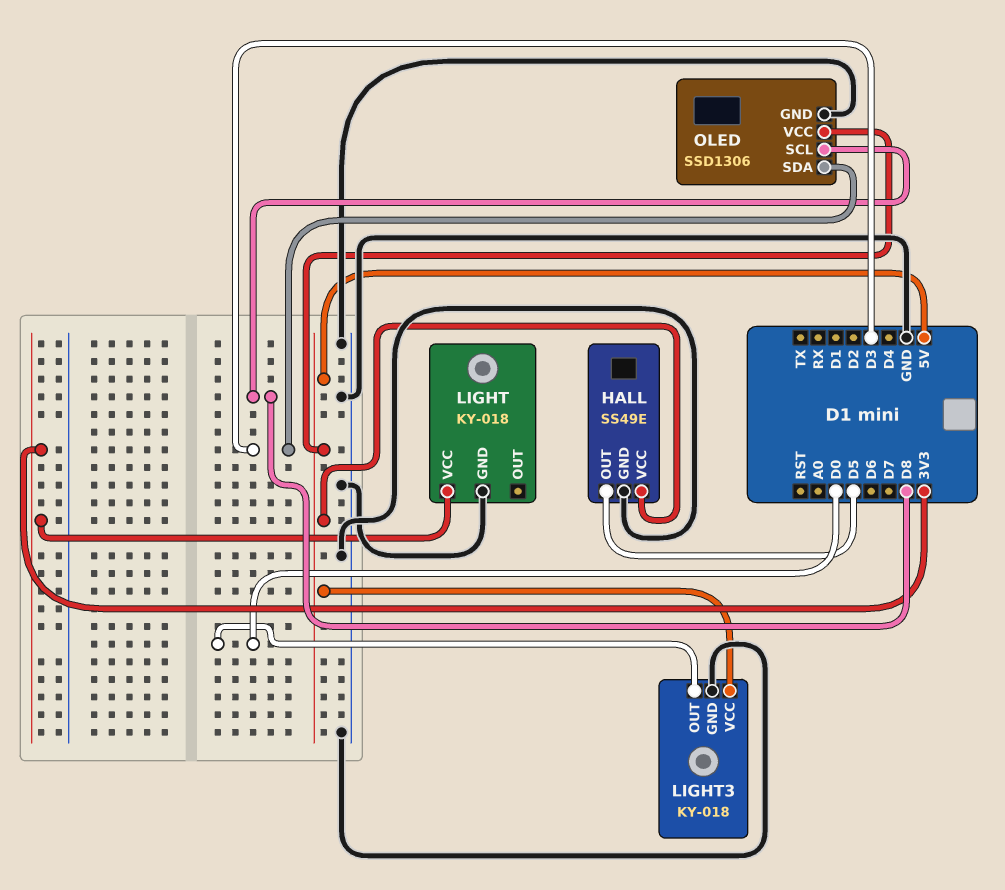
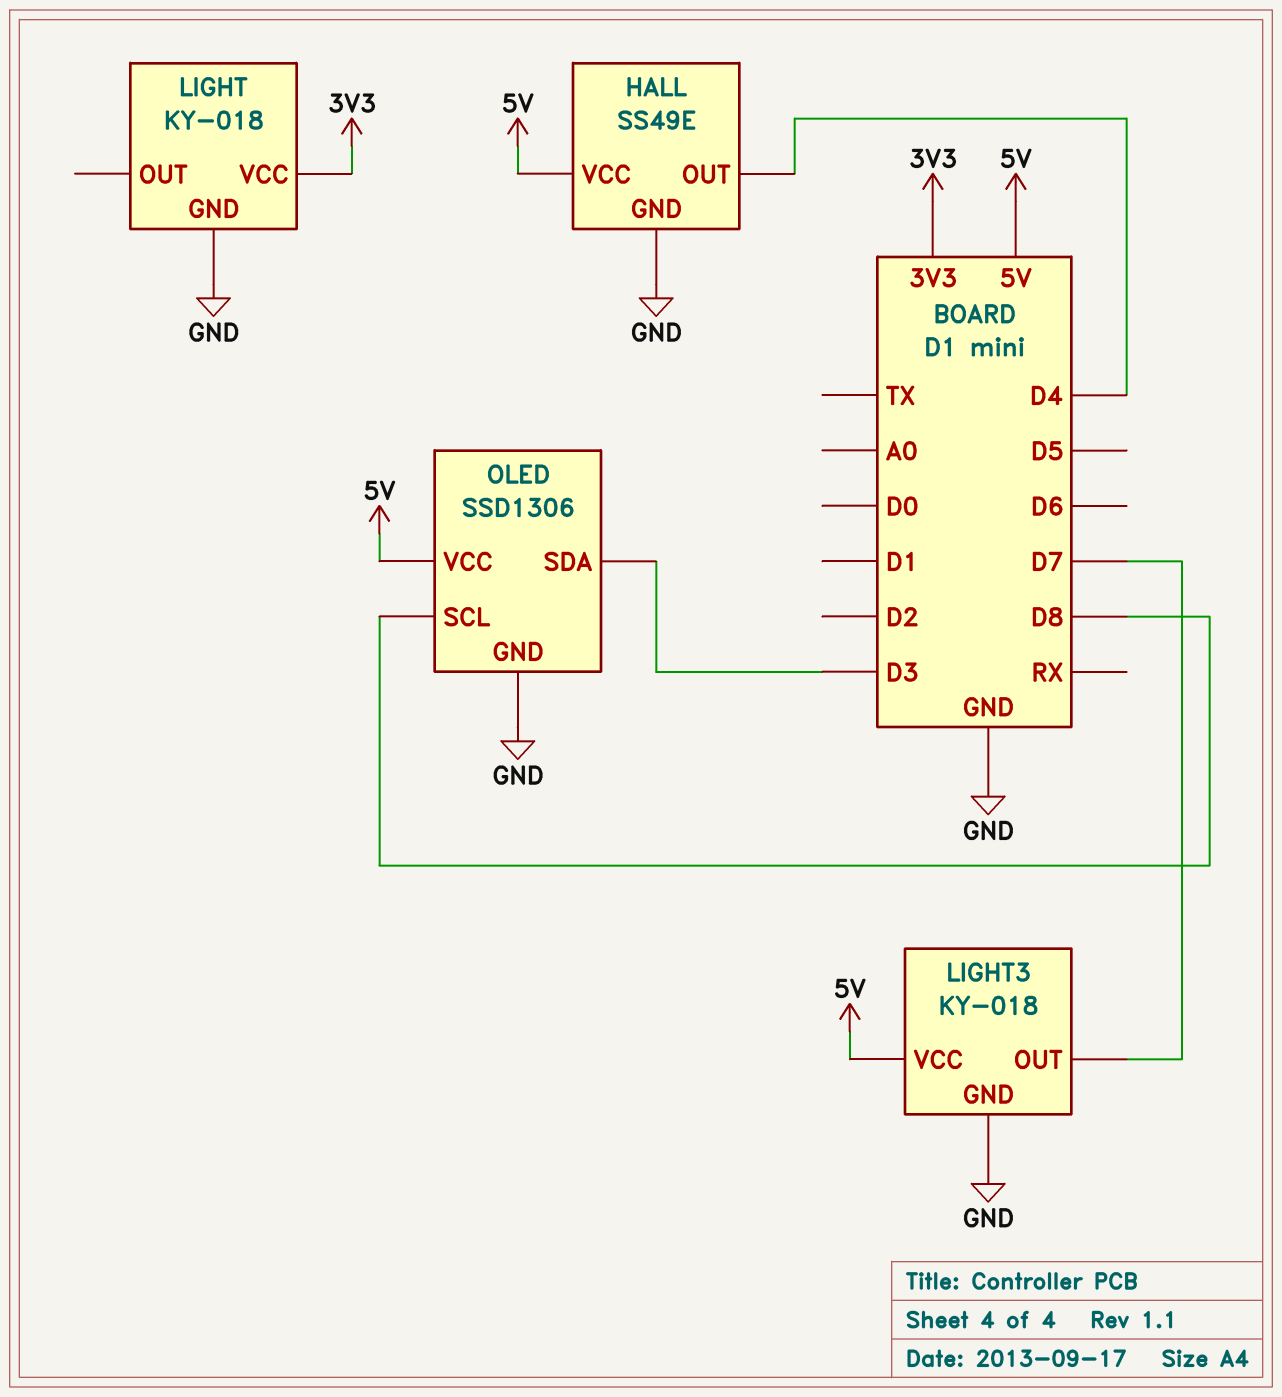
HALL pin OUT: D5 -> D4
LIGHT3 pin OUT: D0 -> D7

